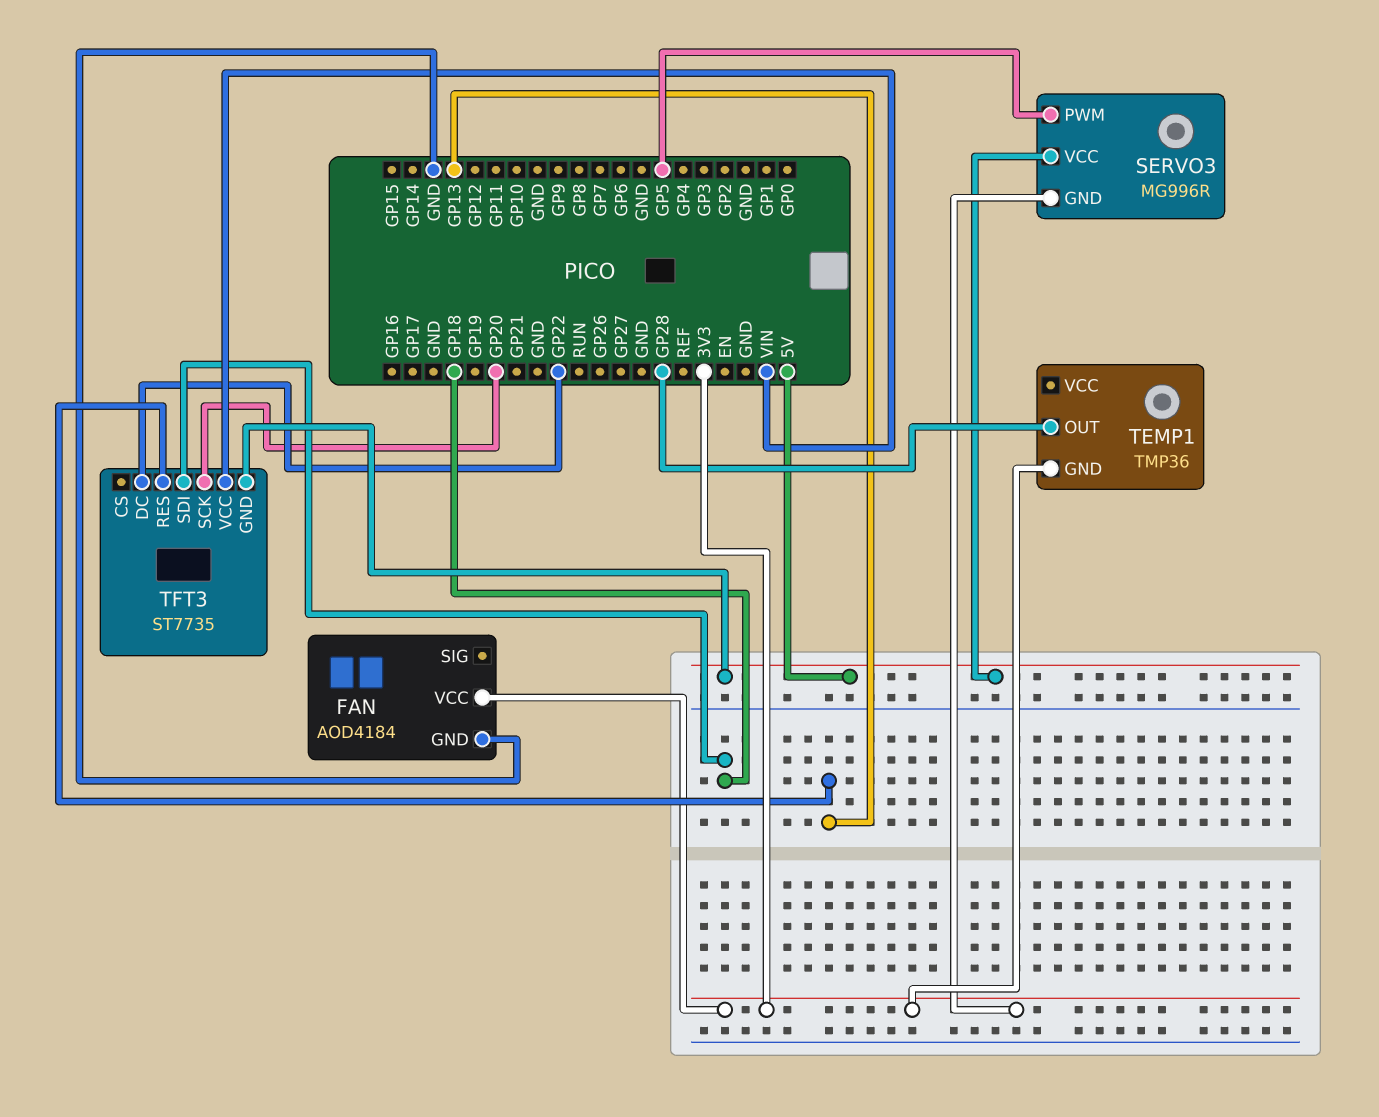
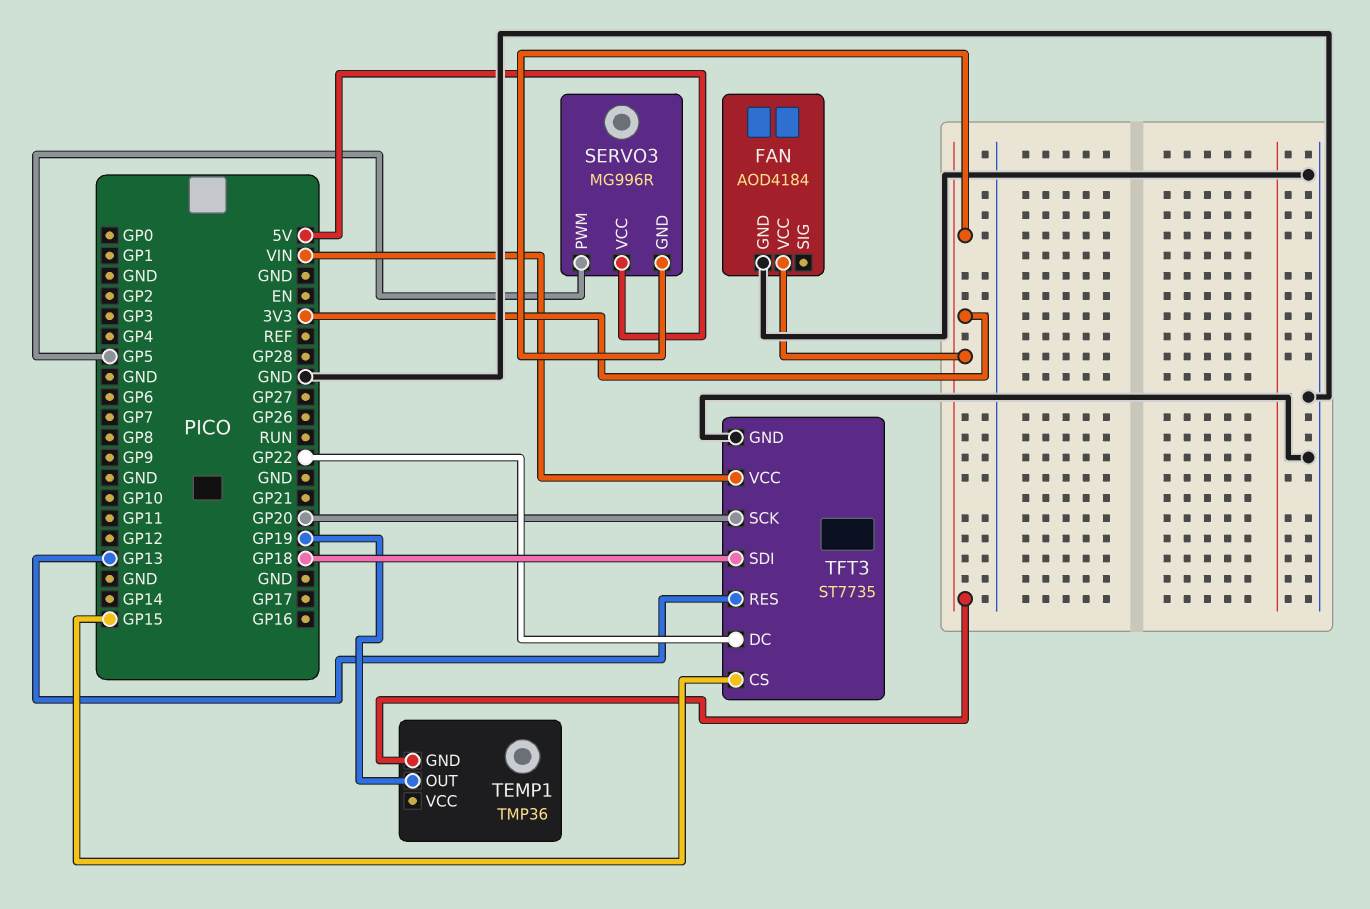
TEMP1 pin OUT: GP28 -> GP19
TFT3 pin CS: none -> GP15
TFT3 pin GND: 5V -> GND

